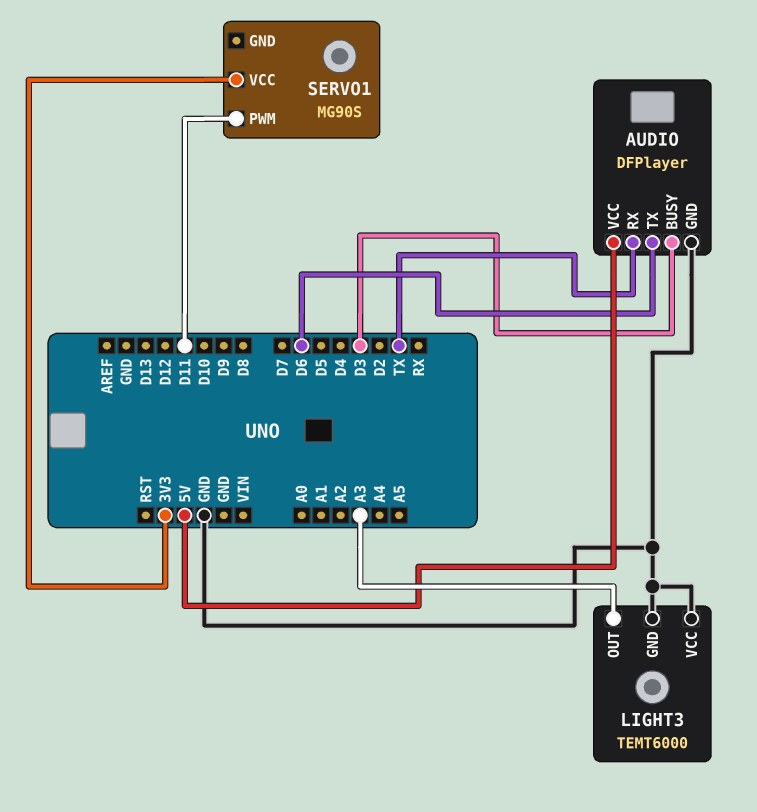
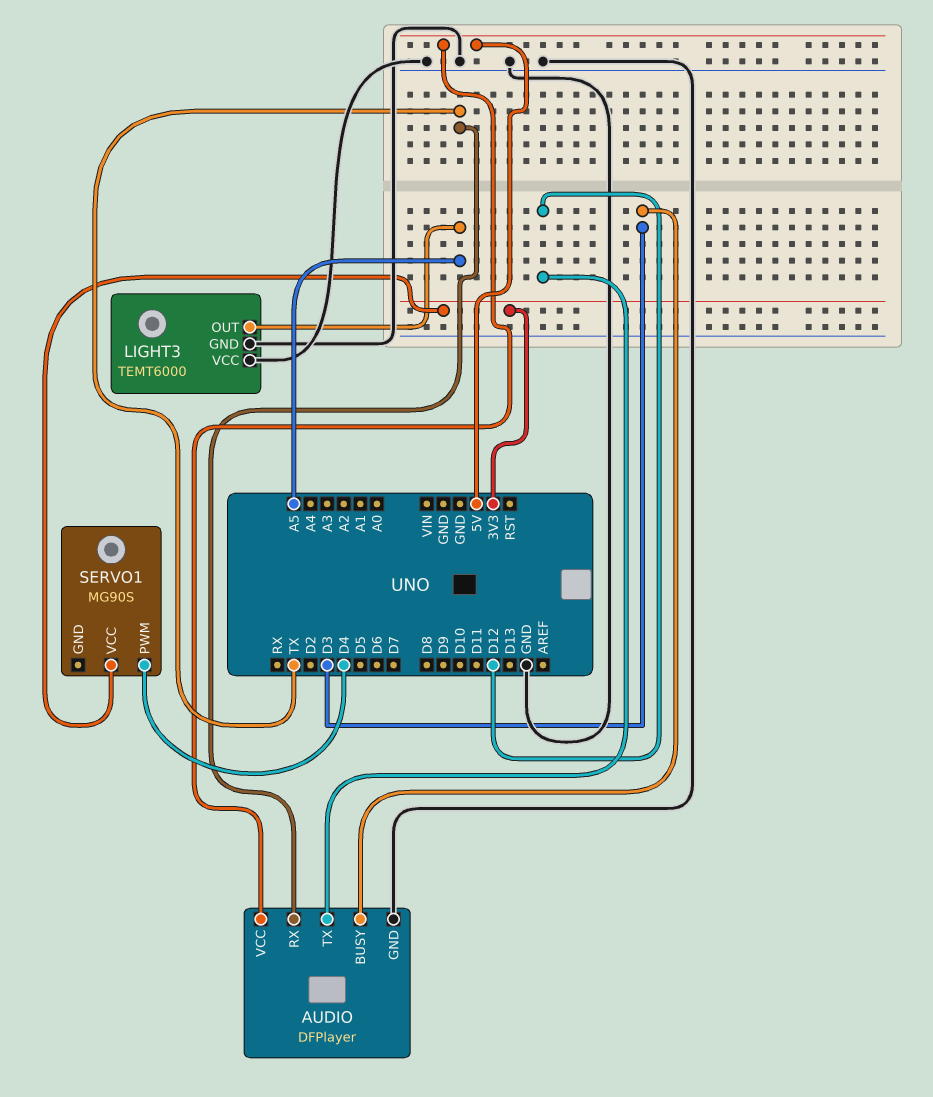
AUDIO pin TX: D6 -> D12
LIGHT3 pin OUT: A3 -> A5
SERVO1 pin PWM: D11 -> D4

